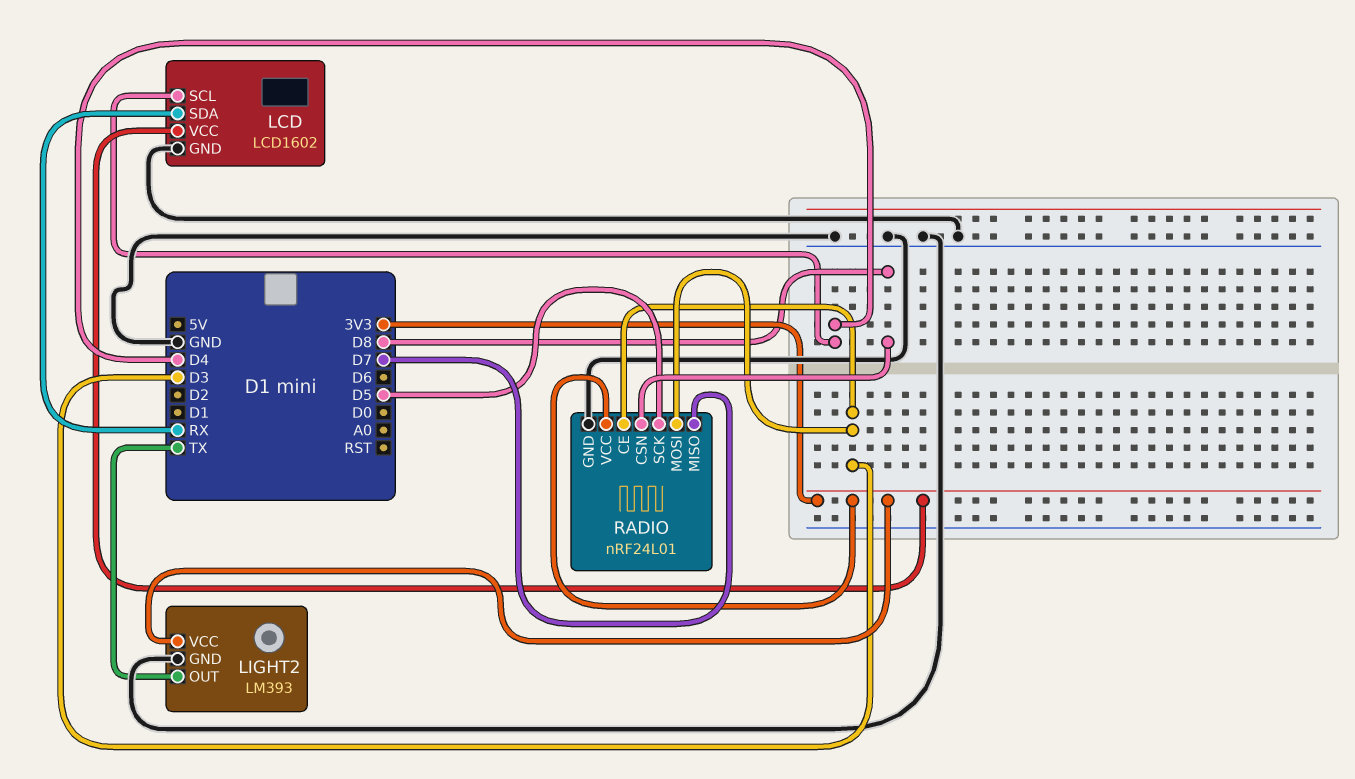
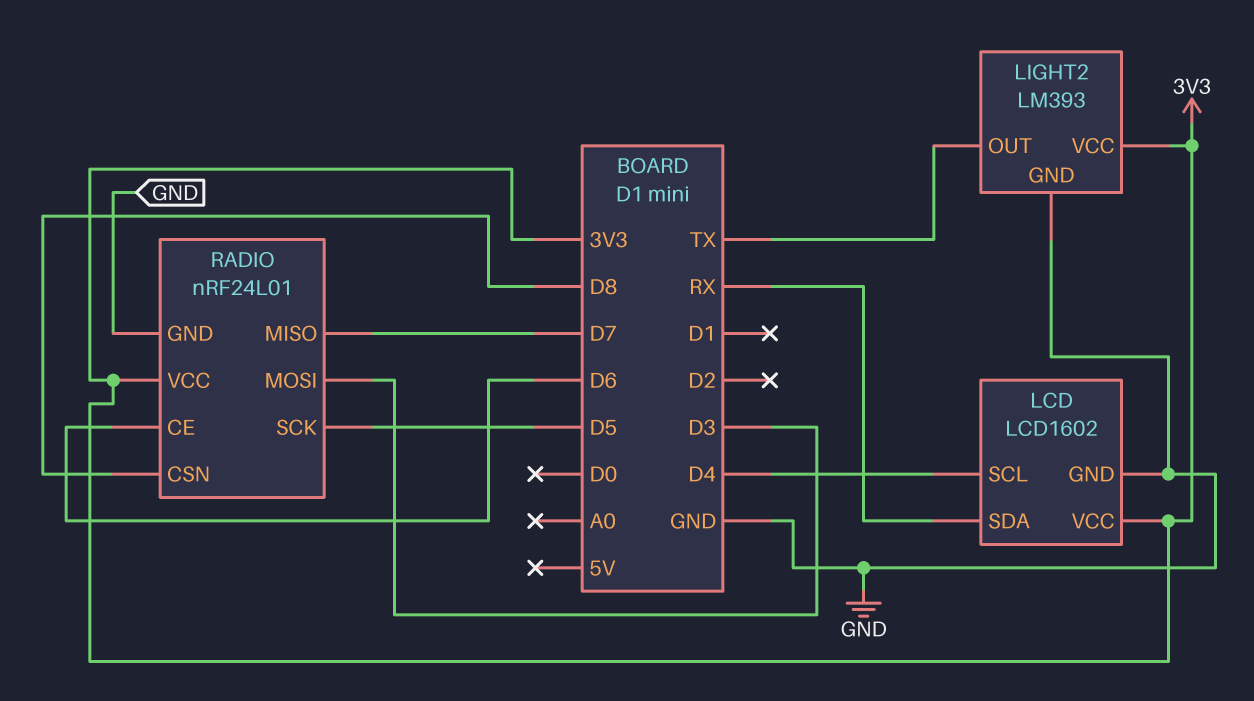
RADIO pin CE: D3 -> D6

